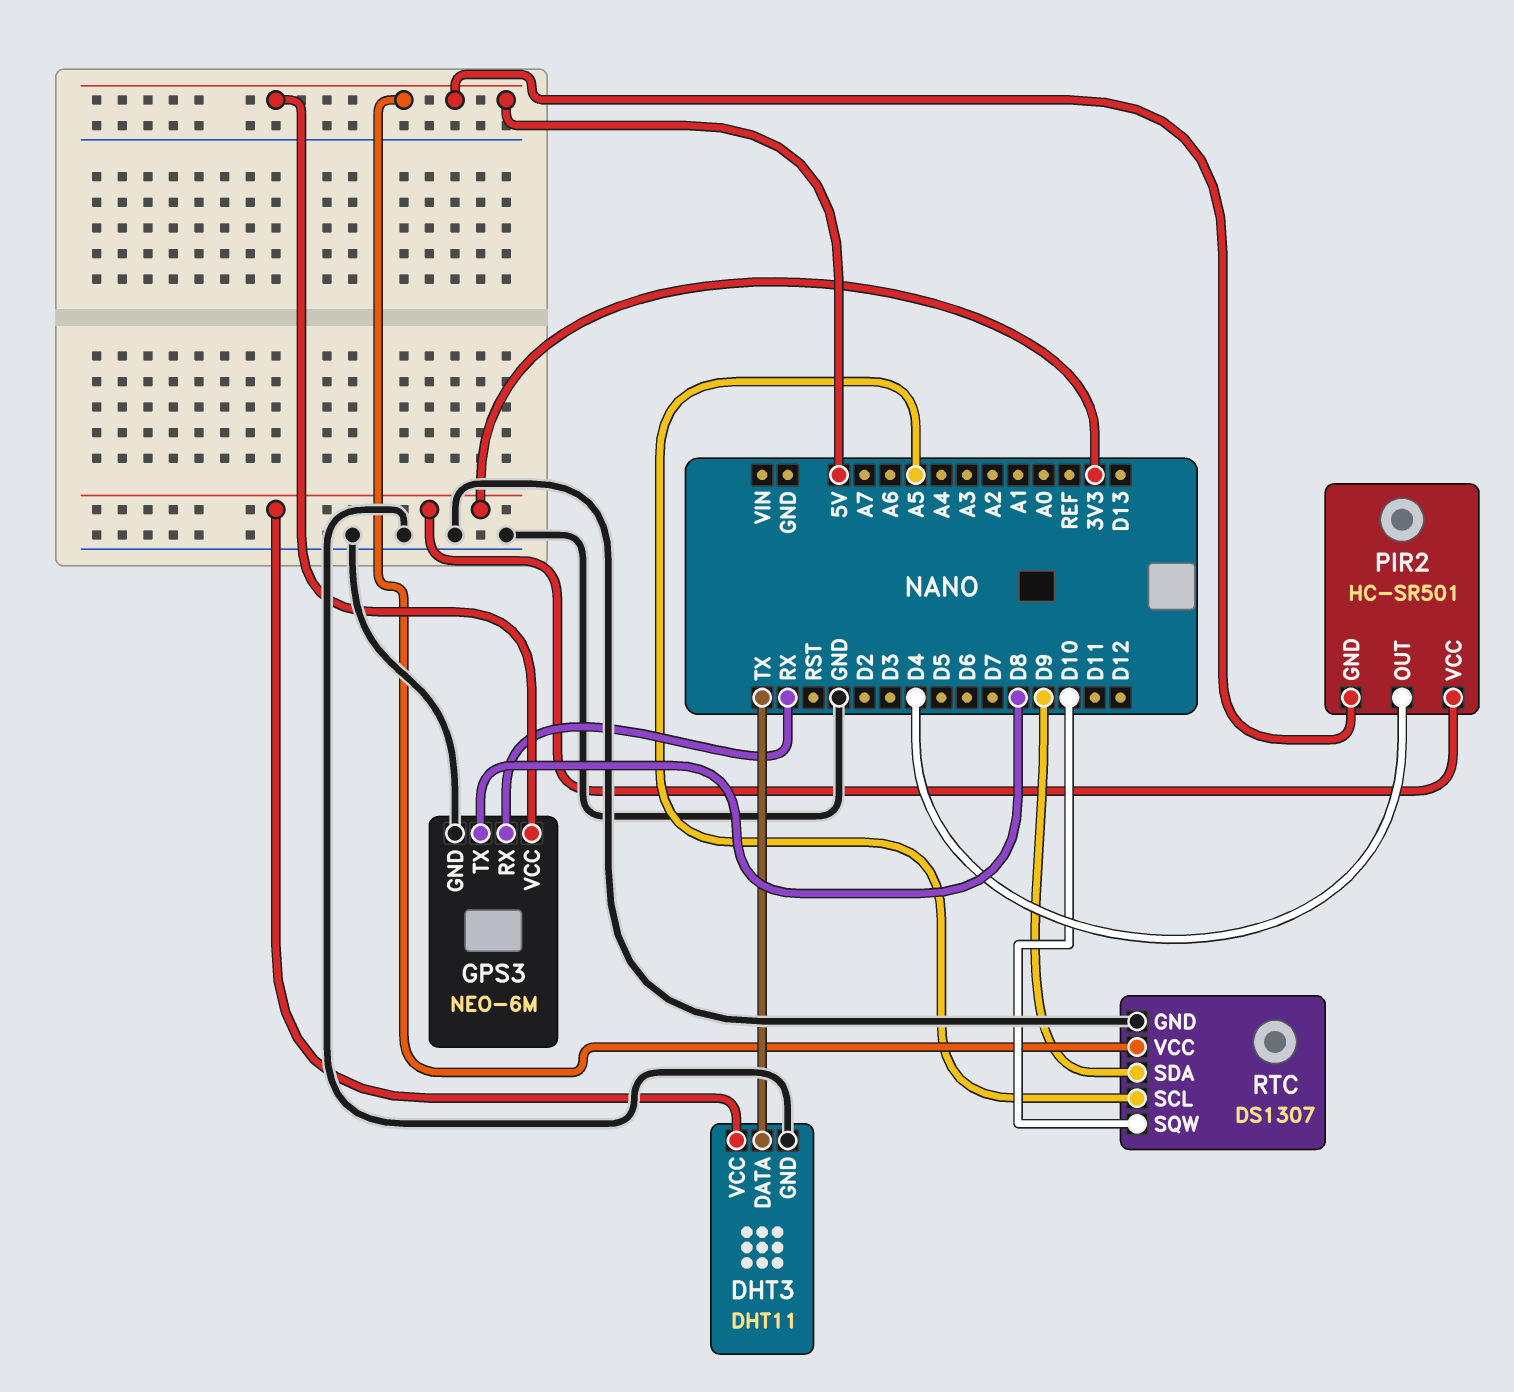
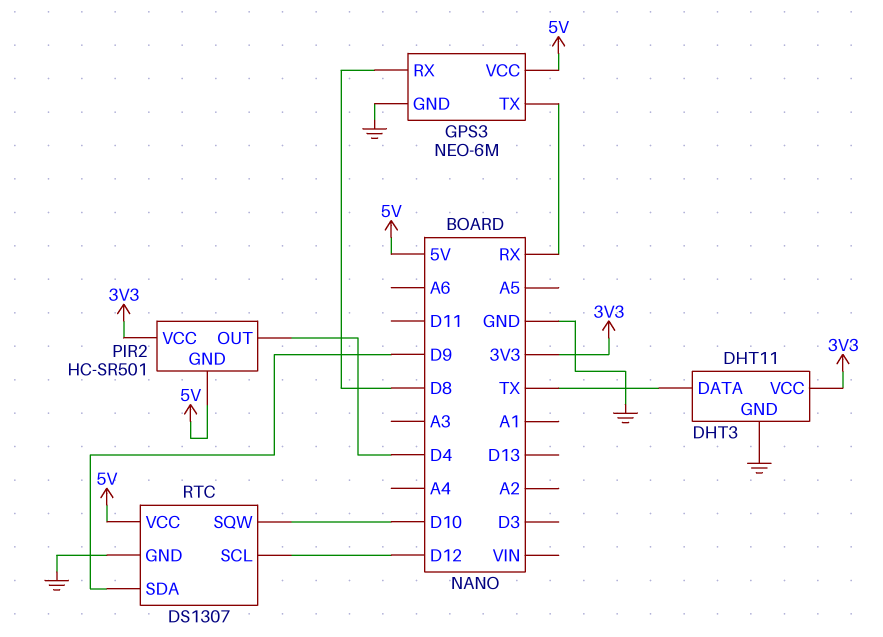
GPS3 pin RX: RX -> D8
GPS3 pin TX: D8 -> RX
RTC pin SCL: A5 -> D12

